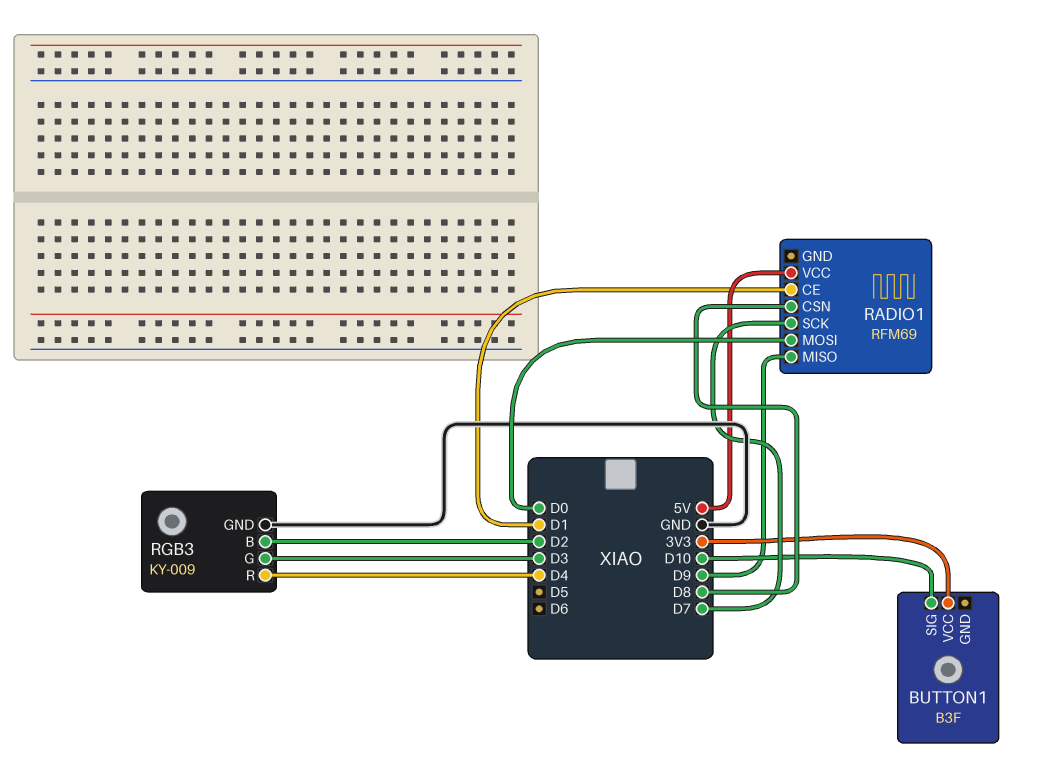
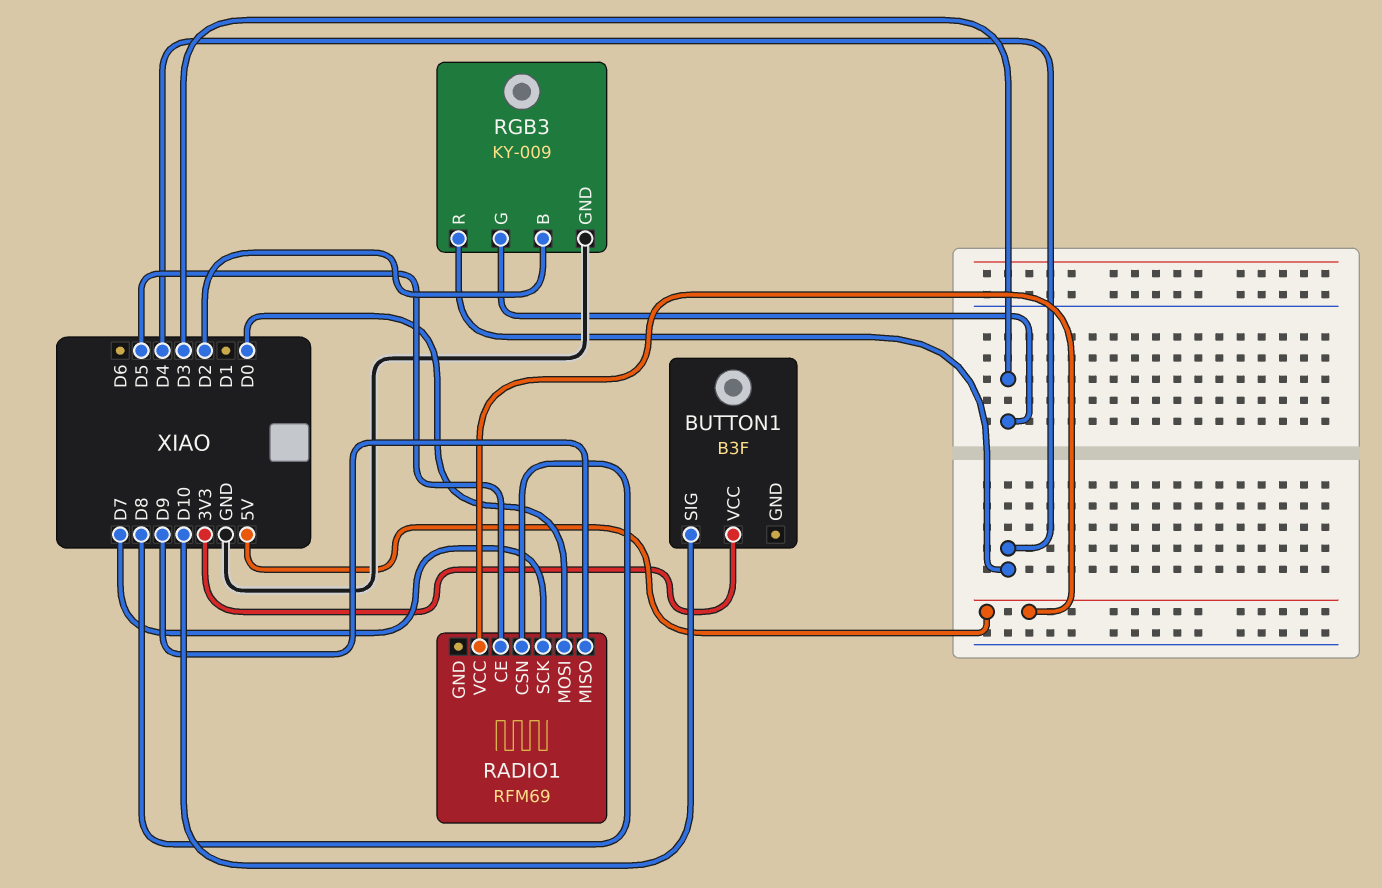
RADIO1 pin CE: D1 -> D5

